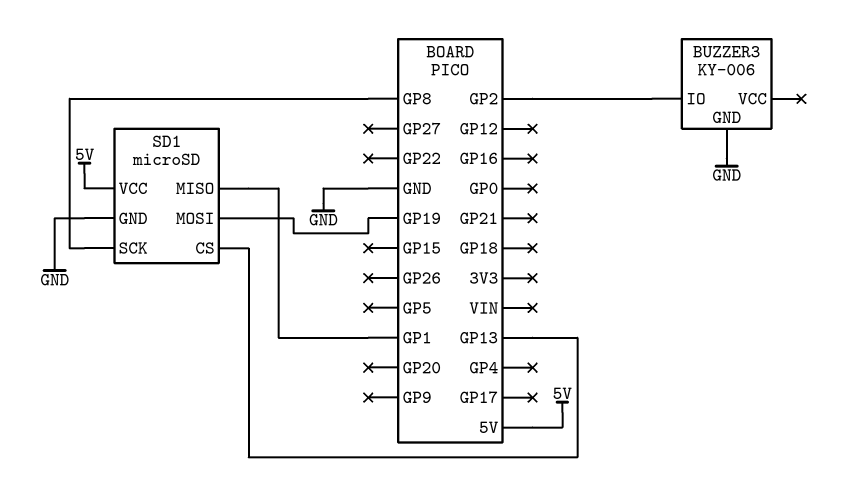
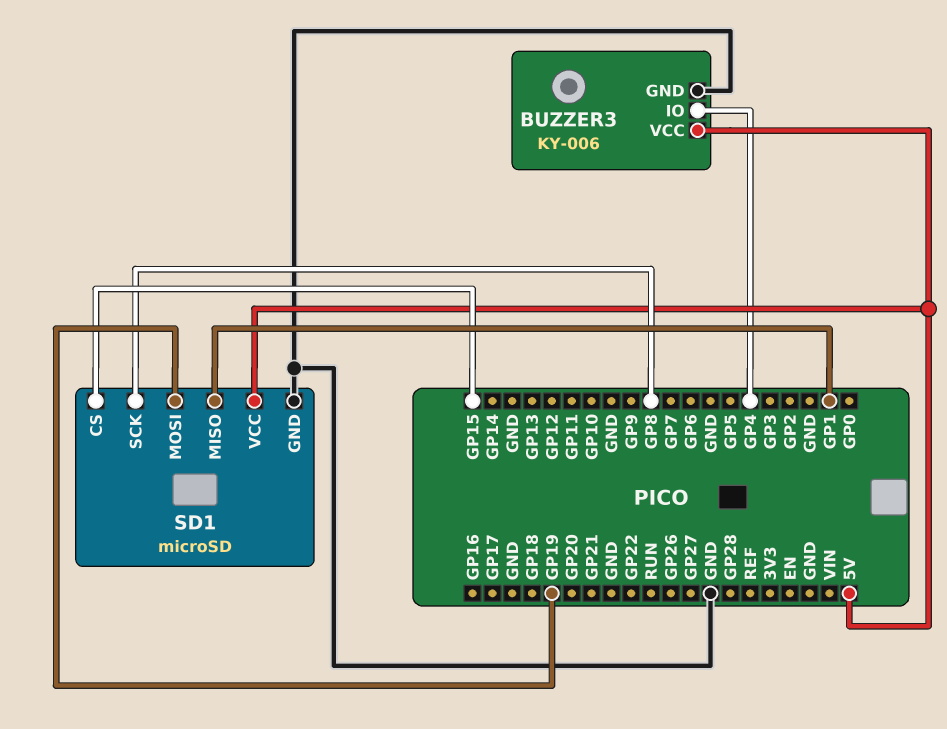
BUZZER3 pin IO: GP2 -> GP4
BUZZER3 pin VCC: none -> 5V
SD1 pin CS: GP13 -> GP15

